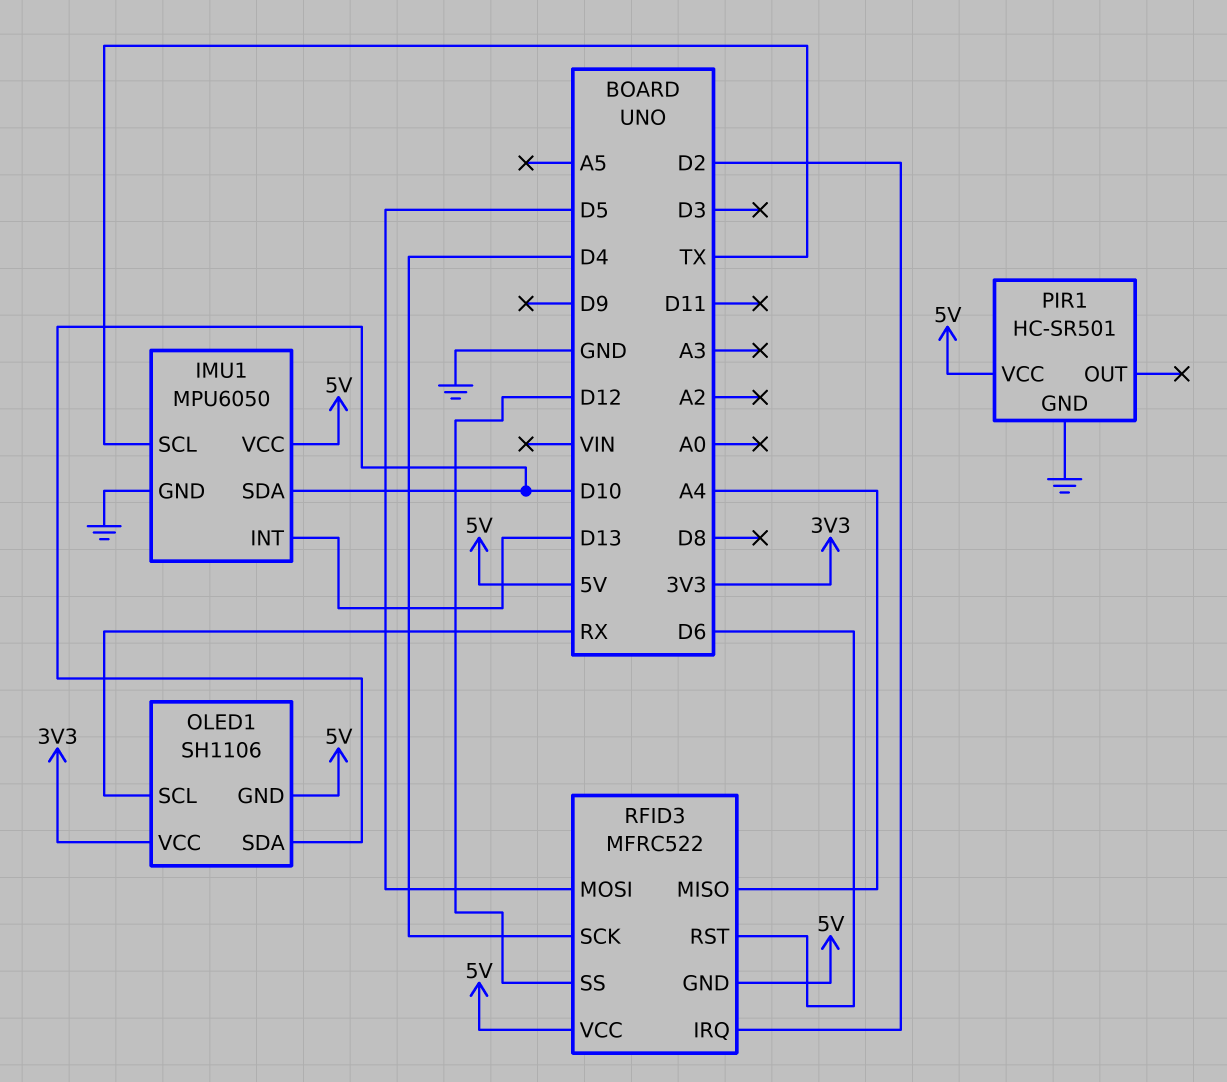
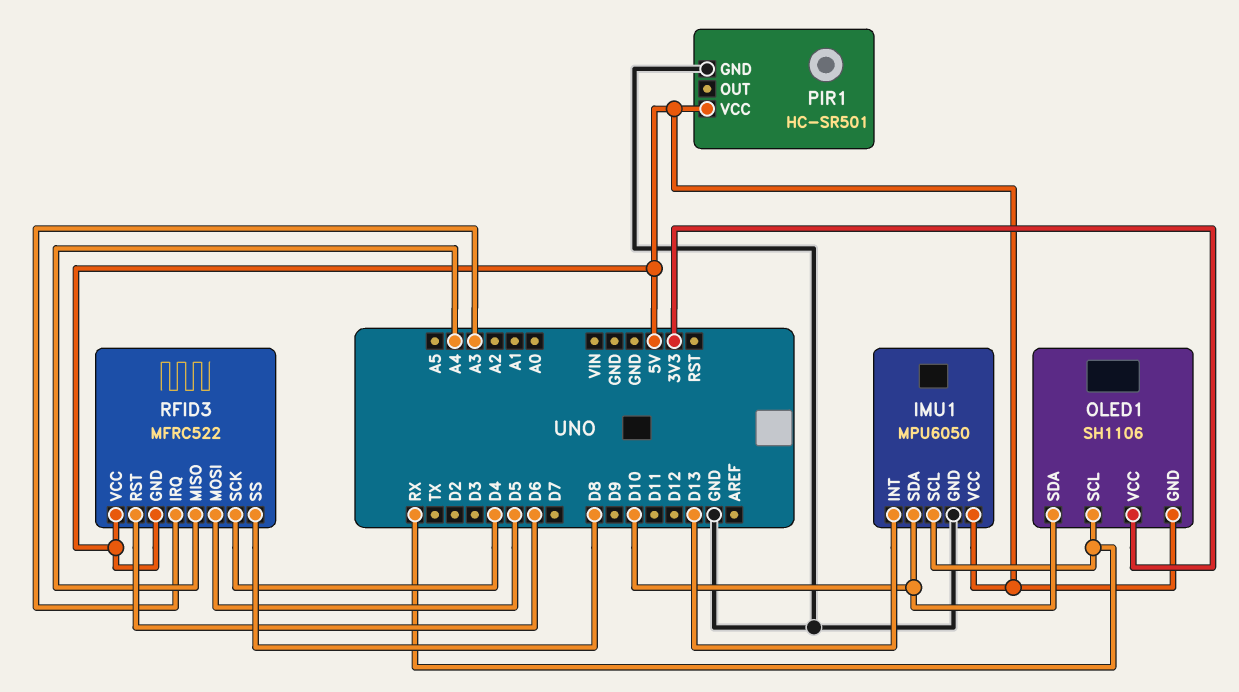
IMU1 pin SCL: TX -> RX
RFID3 pin IRQ: D2 -> A3
RFID3 pin SS: D12 -> D8

